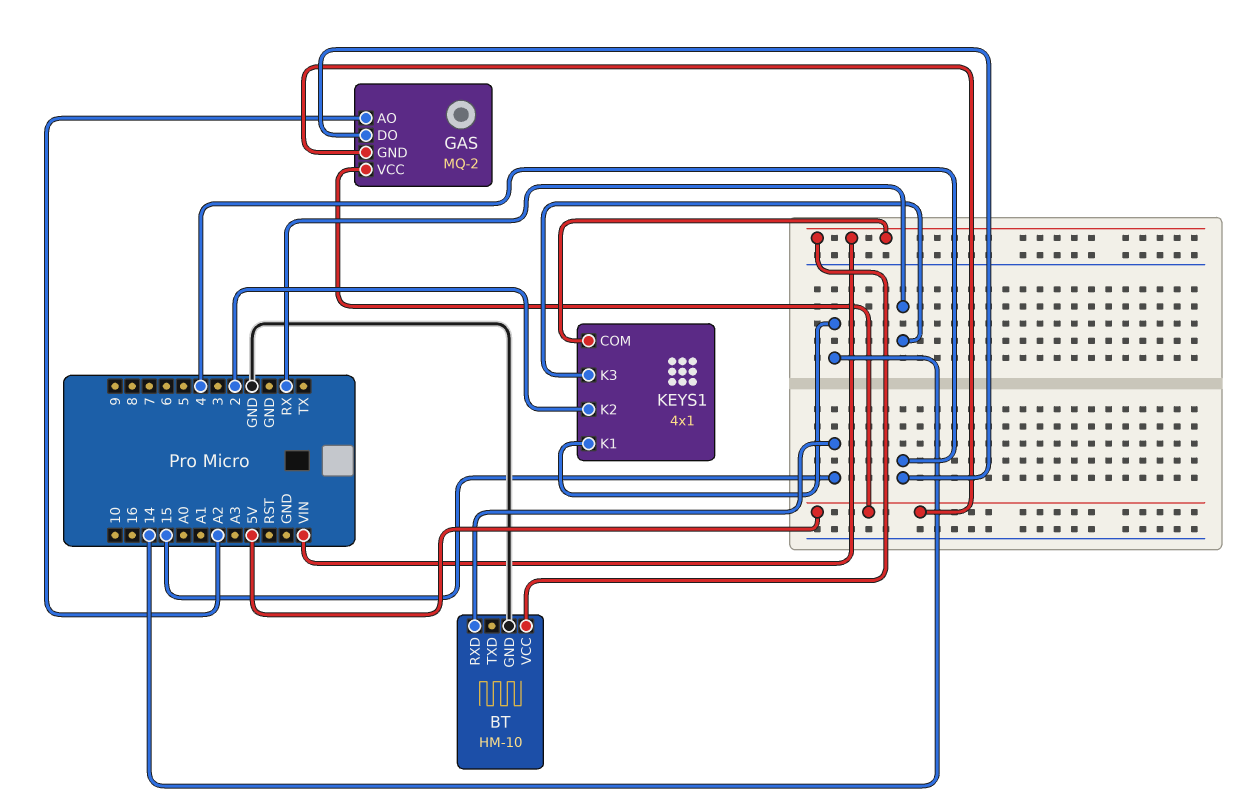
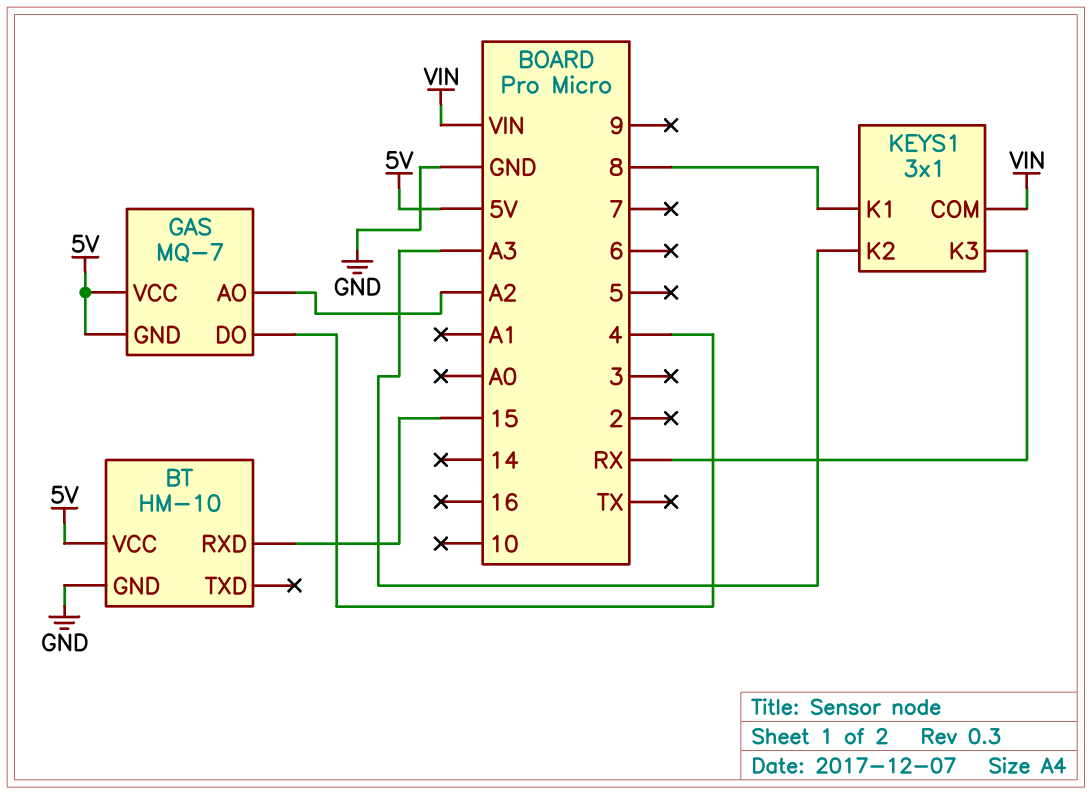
BT pin VCC: VIN -> 5V
GAS: MQ-2 -> MQ-7
KEYS1: 4x1 -> 3x1
KEYS1 pin K1: 14 -> 8
KEYS1 pin K2: 2 -> A3

